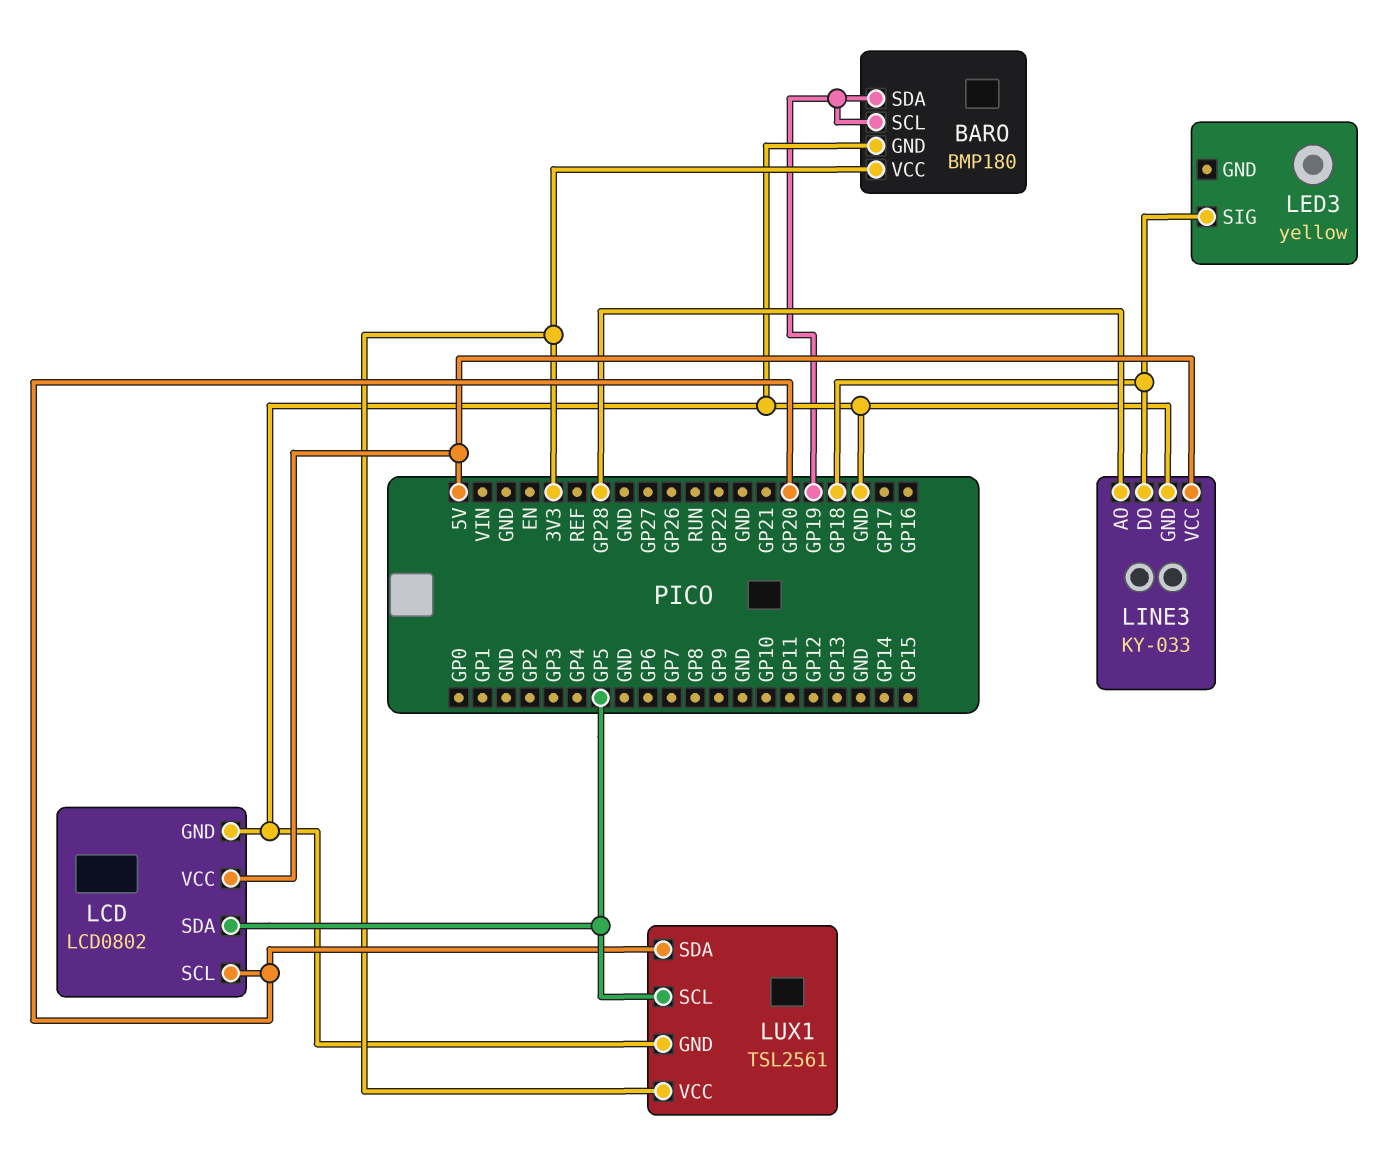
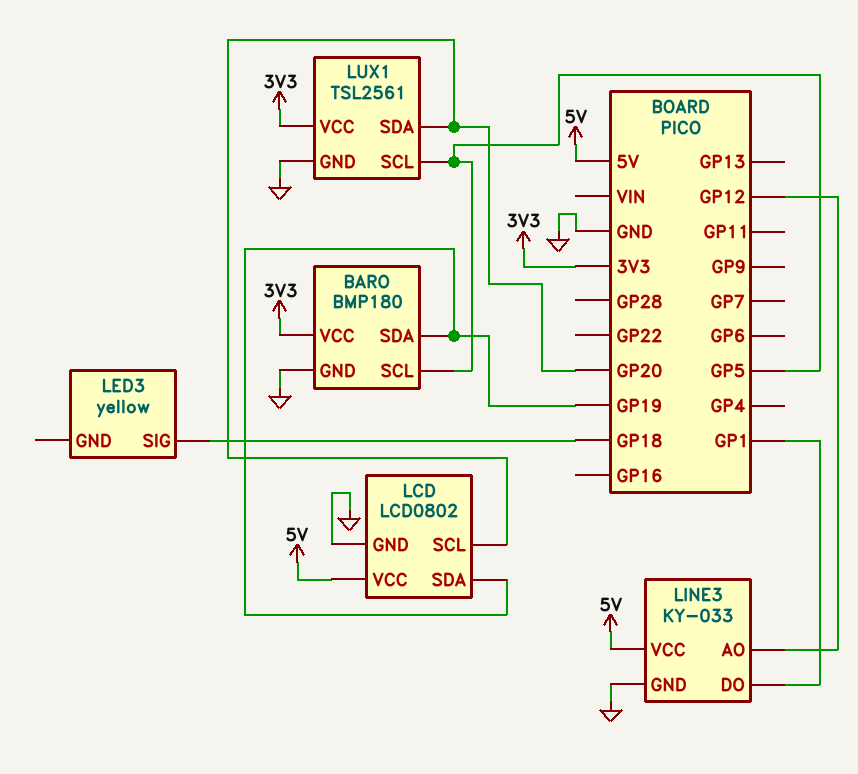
BARO pin SCL: GP19 -> GP5
LCD pin SDA: GP5 -> GP19
LINE3 pin AO: GP28 -> GP12
LINE3 pin DO: GP18 -> GP1

